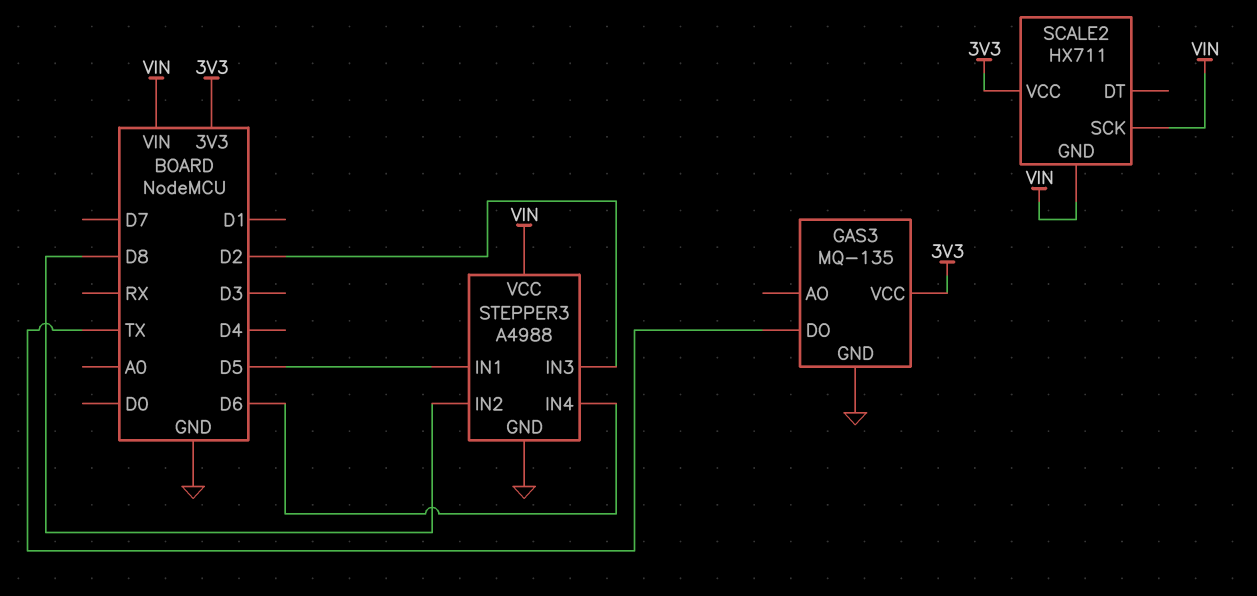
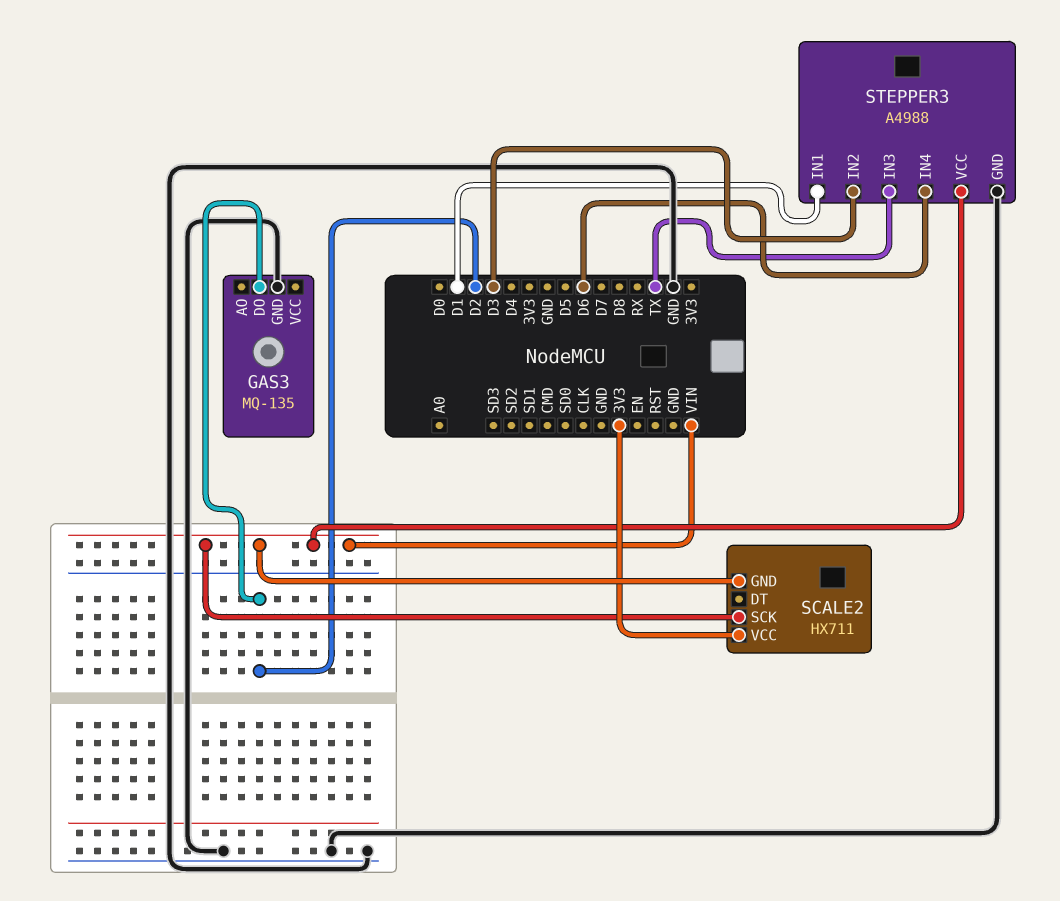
GAS3 pin DO: TX -> D2
GAS3 pin VCC: 3V3 -> none
STEPPER3 pin IN1: D5 -> D1
STEPPER3 pin IN2: D8 -> D3
STEPPER3 pin IN3: D2 -> TX

